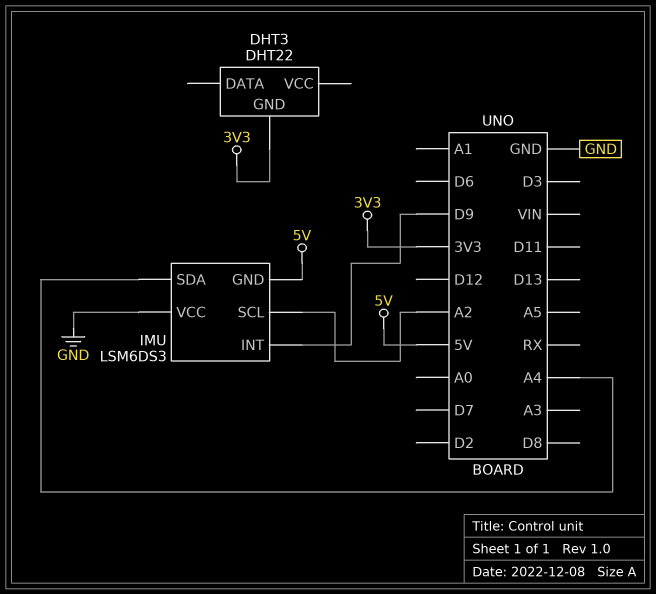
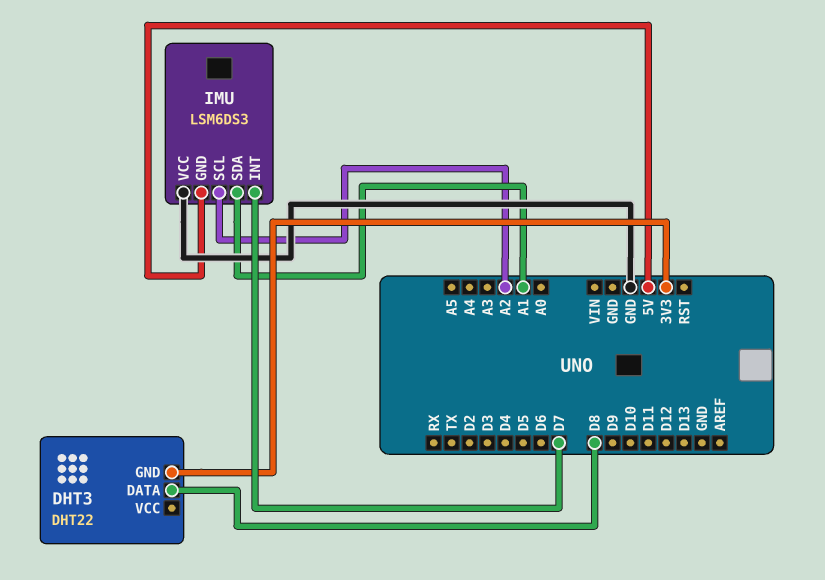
DHT3 pin DATA: none -> D8
IMU pin INT: D9 -> D7
IMU pin SDA: A4 -> A1

